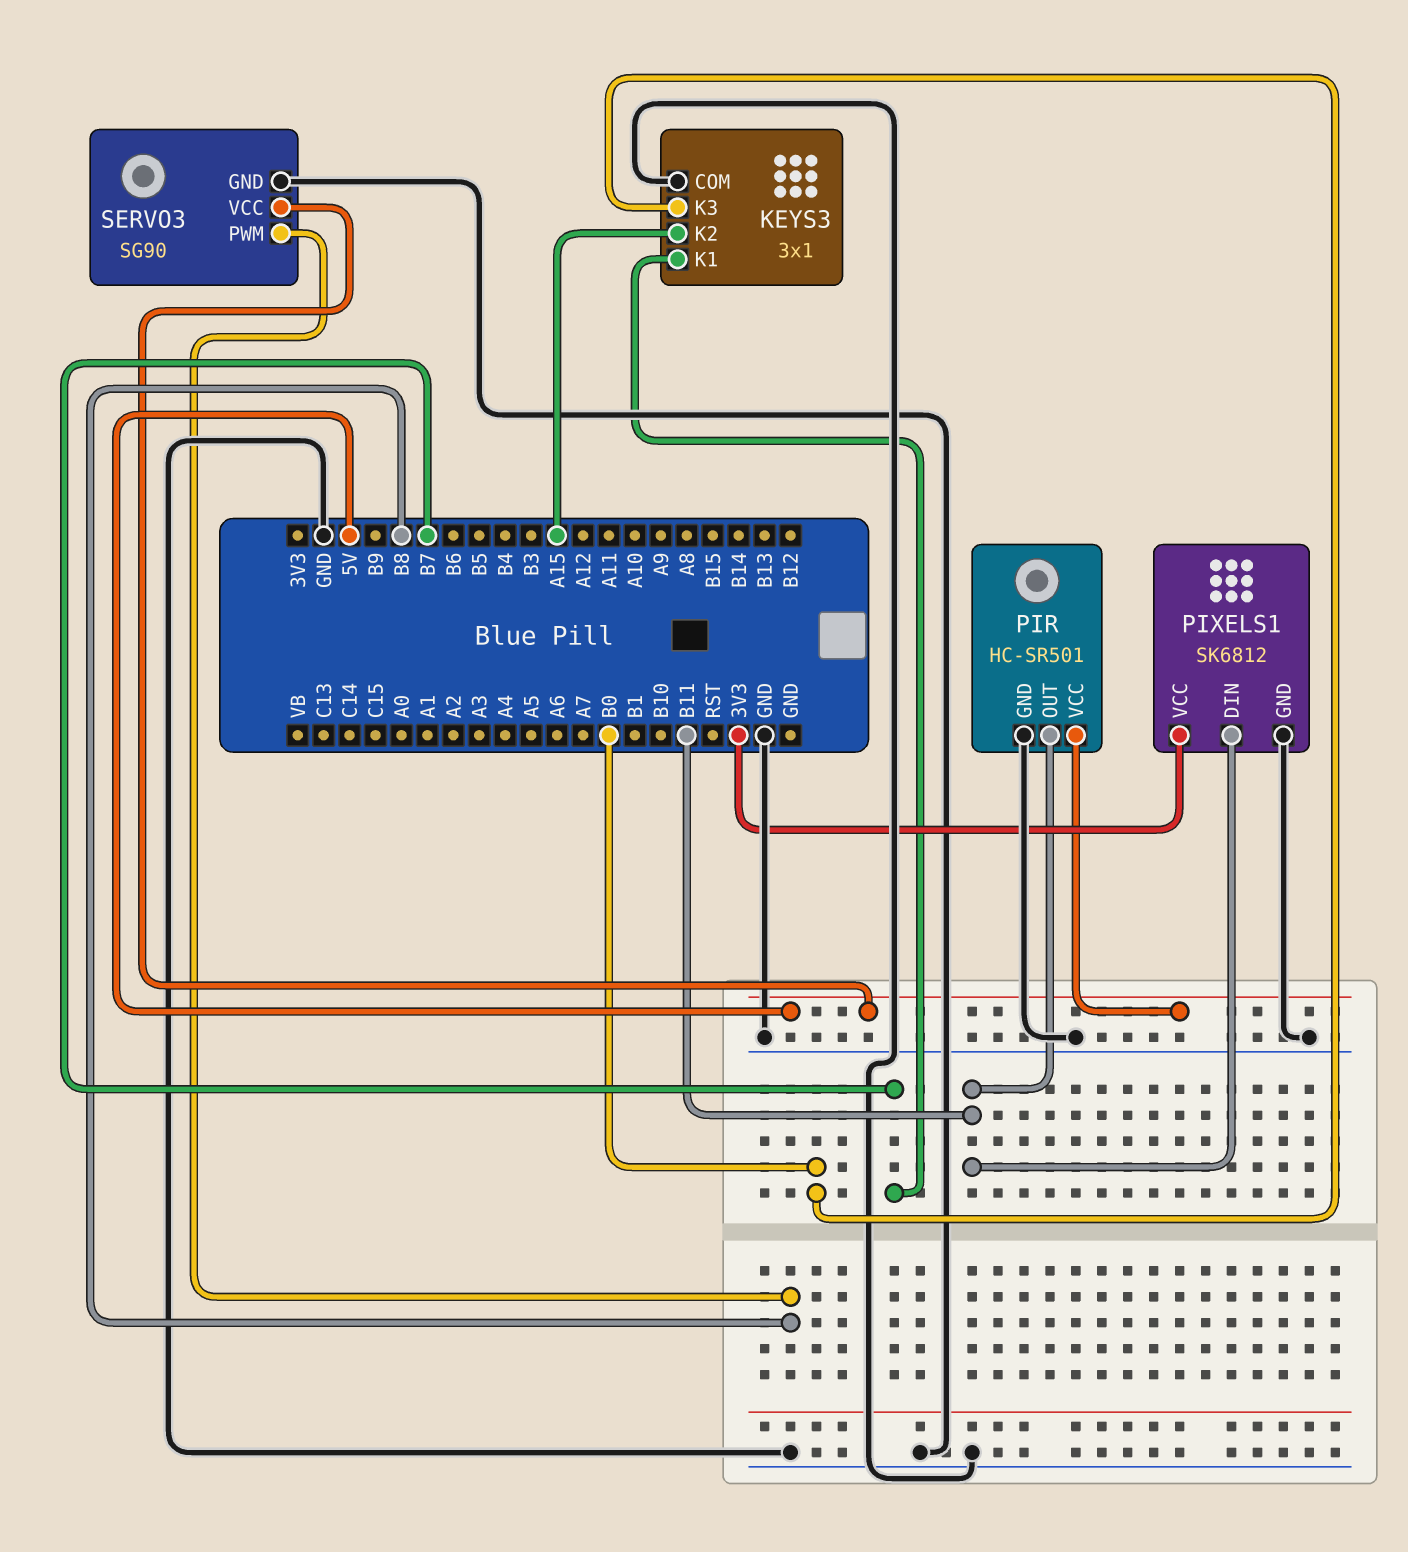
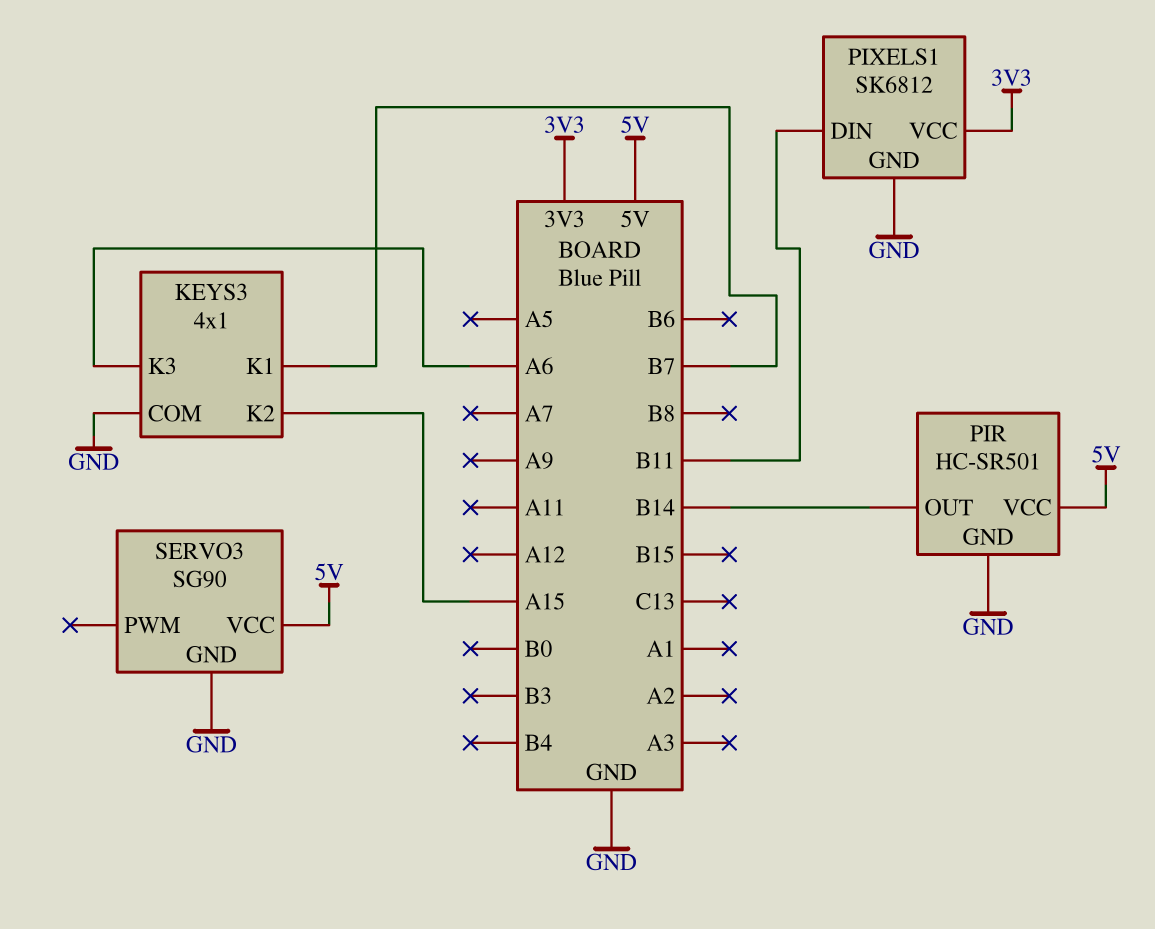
KEYS3: 3x1 -> 4x1
KEYS3 pin K3: B0 -> A6
PIR pin OUT: B11 -> B14
SERVO3 pin PWM: B8 -> none

